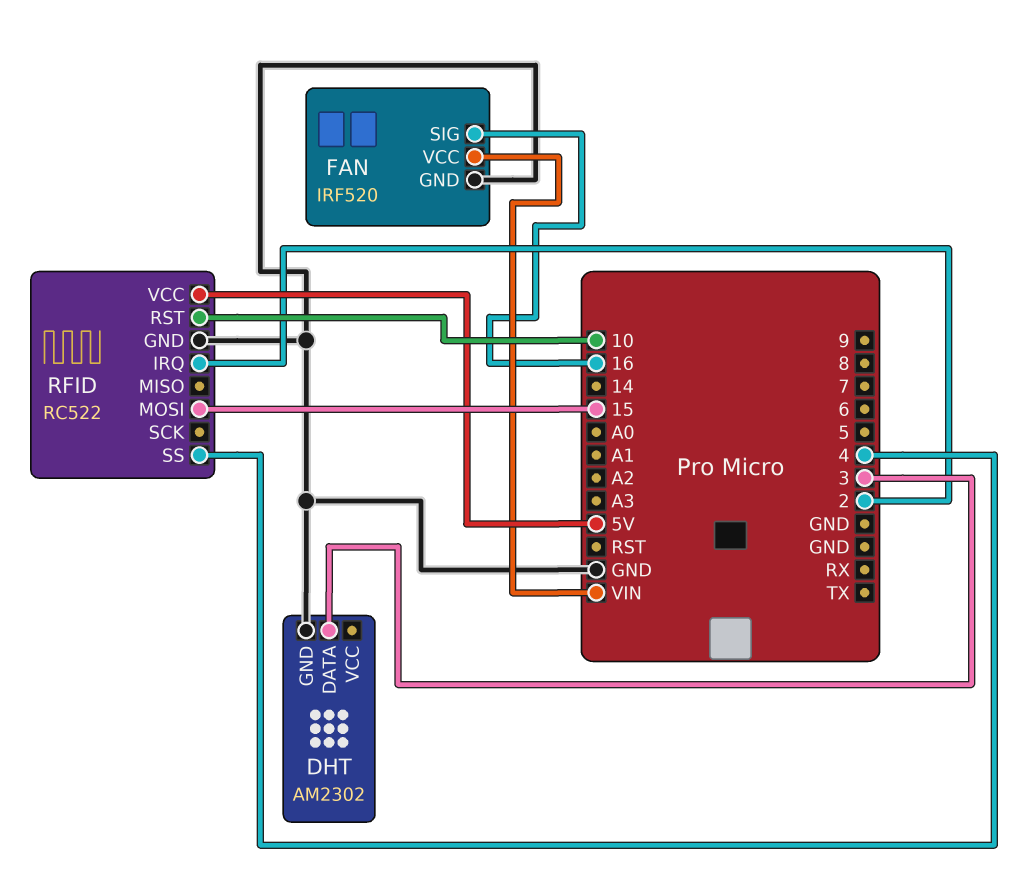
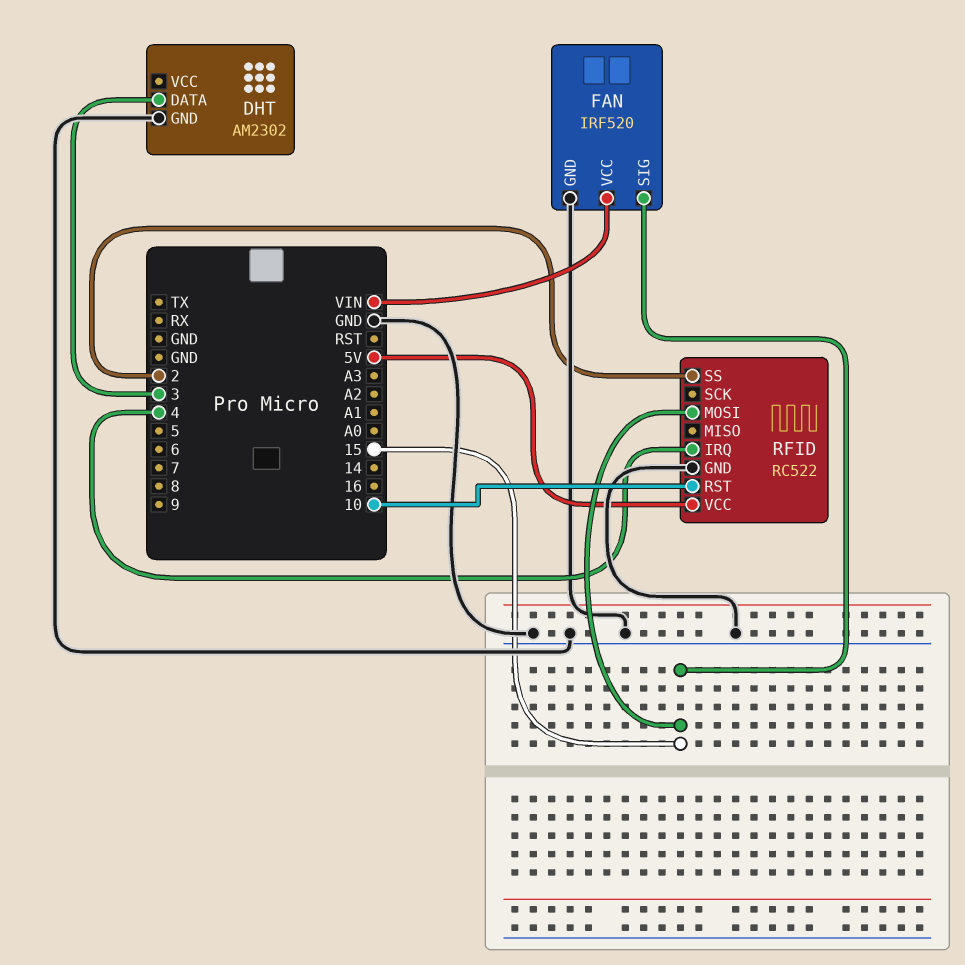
FAN pin SIG: 16 -> 15
RFID pin IRQ: 2 -> 4
RFID pin SS: 4 -> 2

